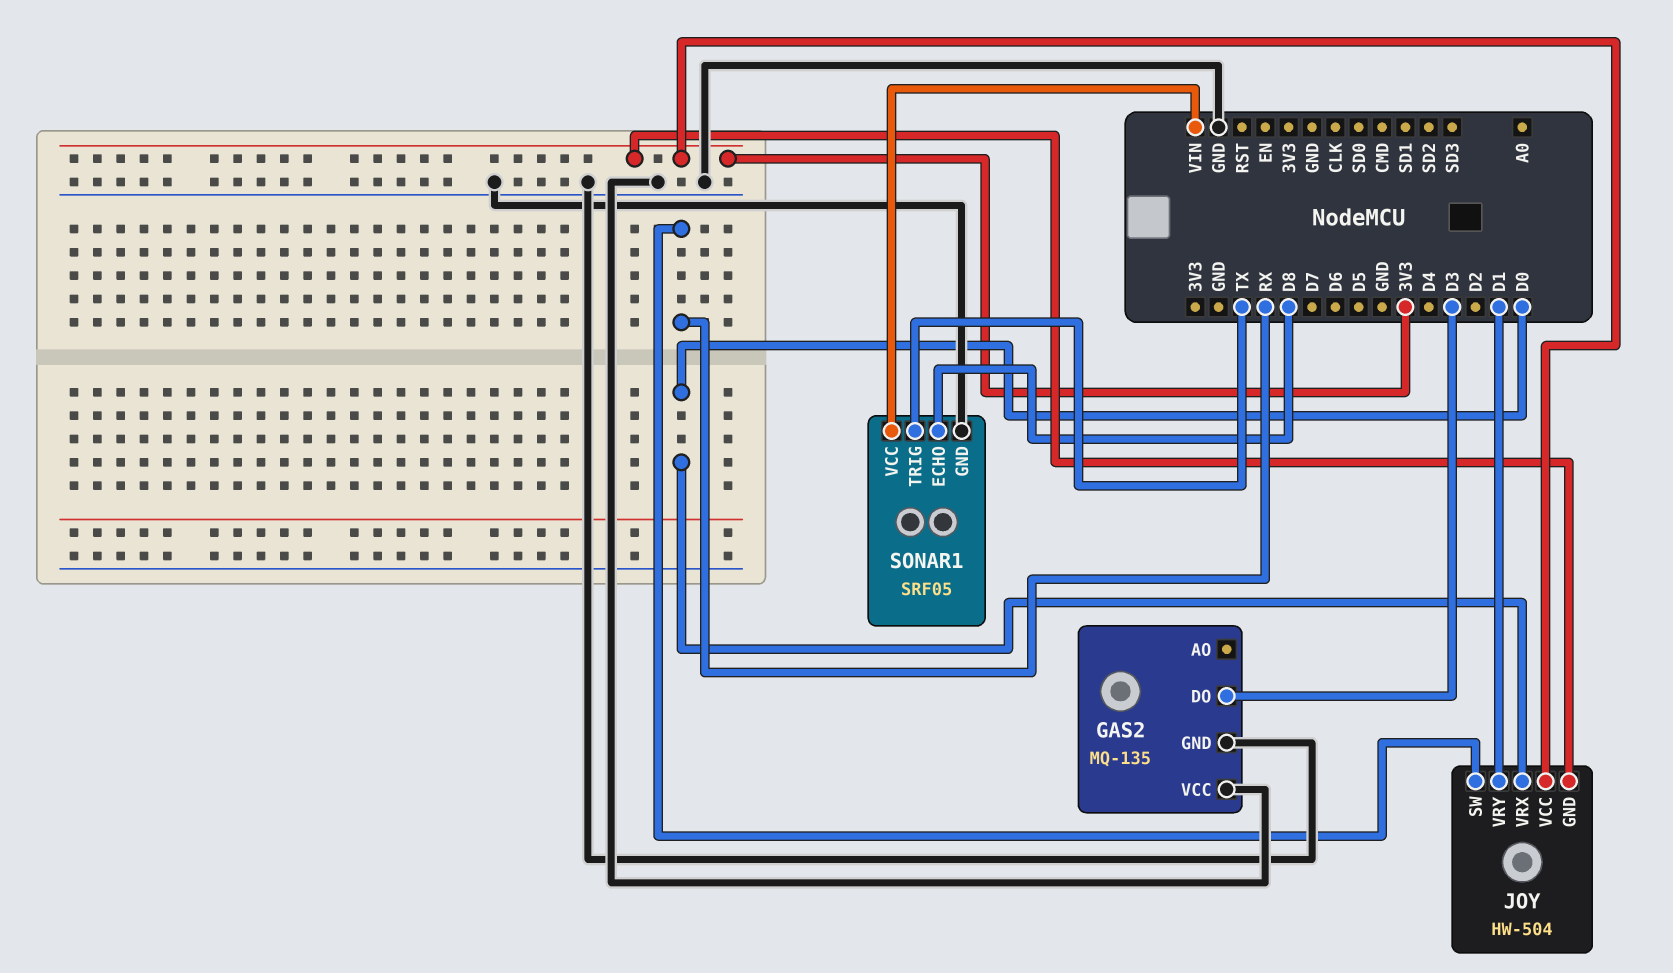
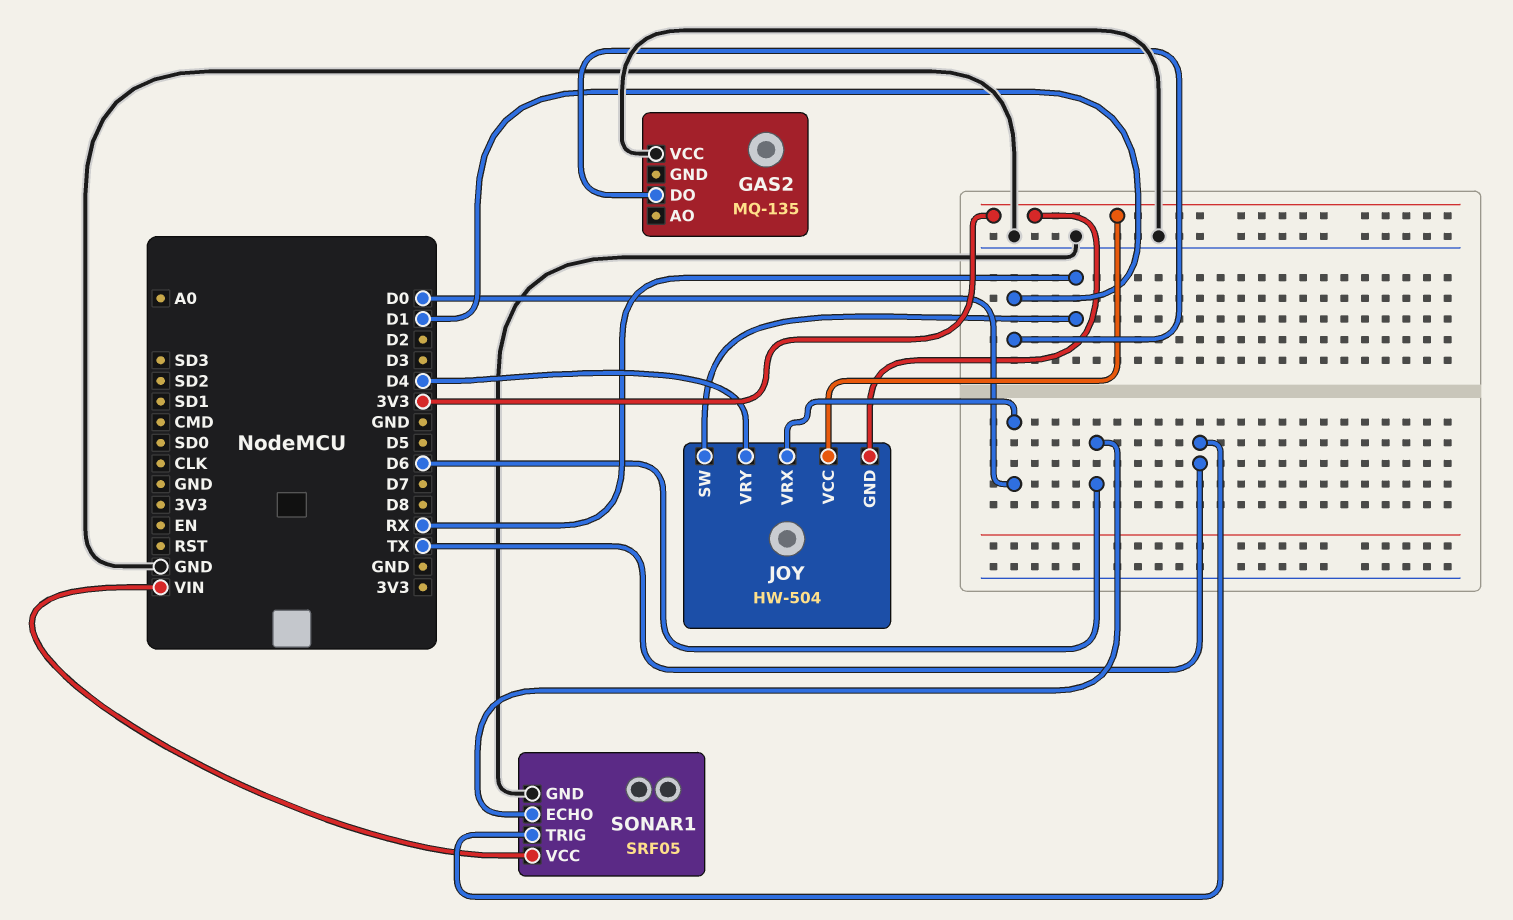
GAS2 pin DO: D3 -> D1
GAS2 pin GND: GND -> none
JOY pin VRY: D1 -> D4
SONAR1 pin ECHO: D8 -> D6

